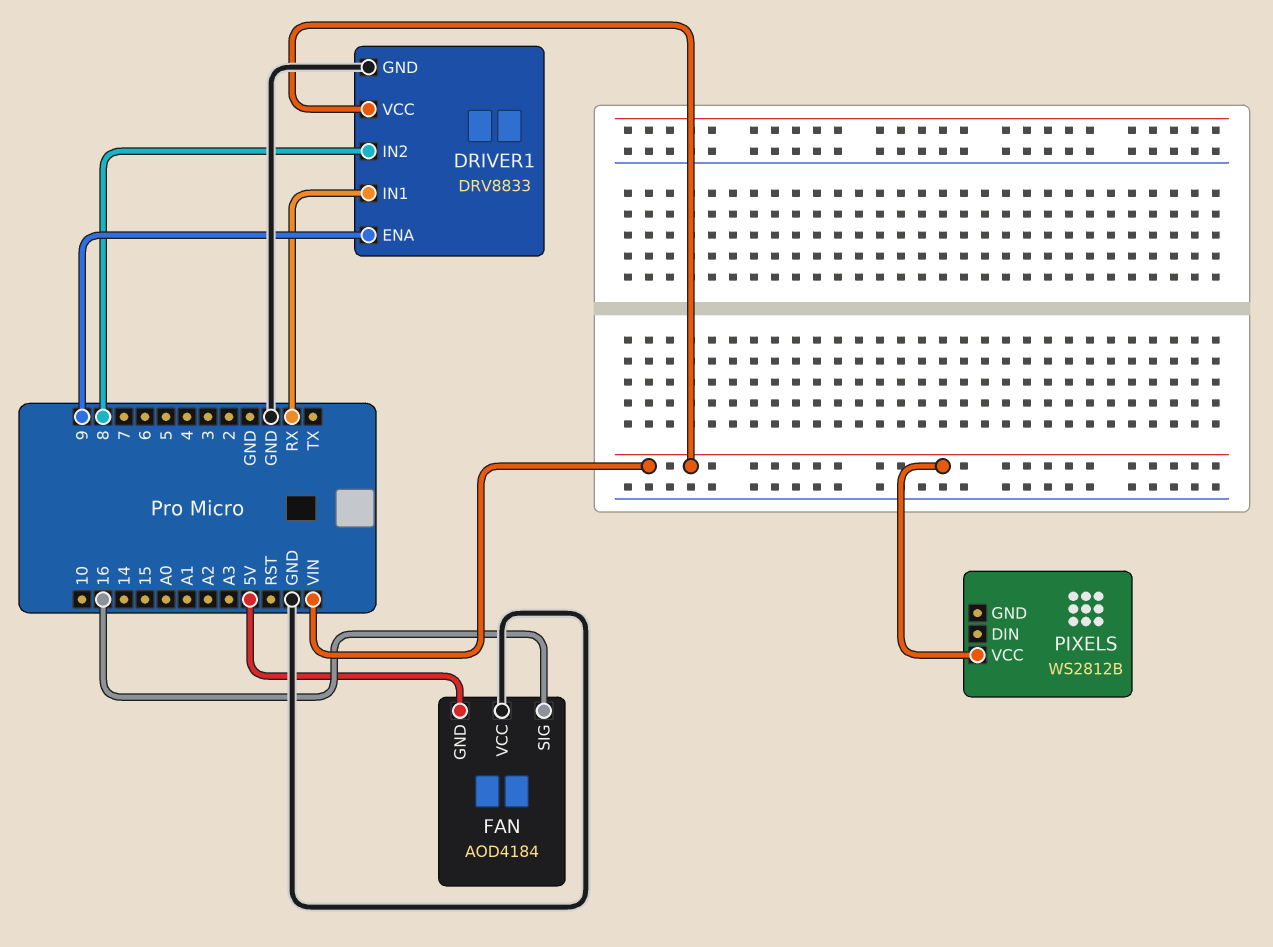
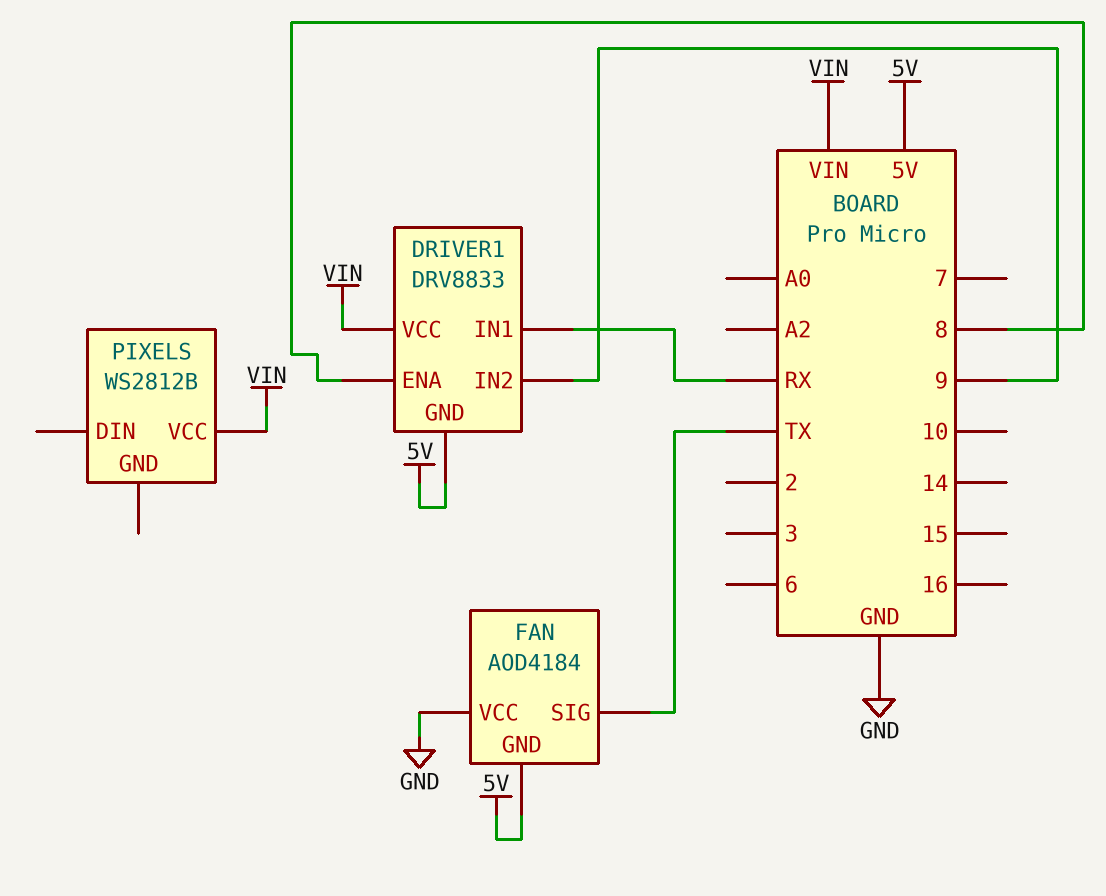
DRIVER1 pin ENA: 9 -> 8
DRIVER1 pin GND: GND -> 5V
DRIVER1 pin IN2: 8 -> 9
FAN pin SIG: 16 -> TX

